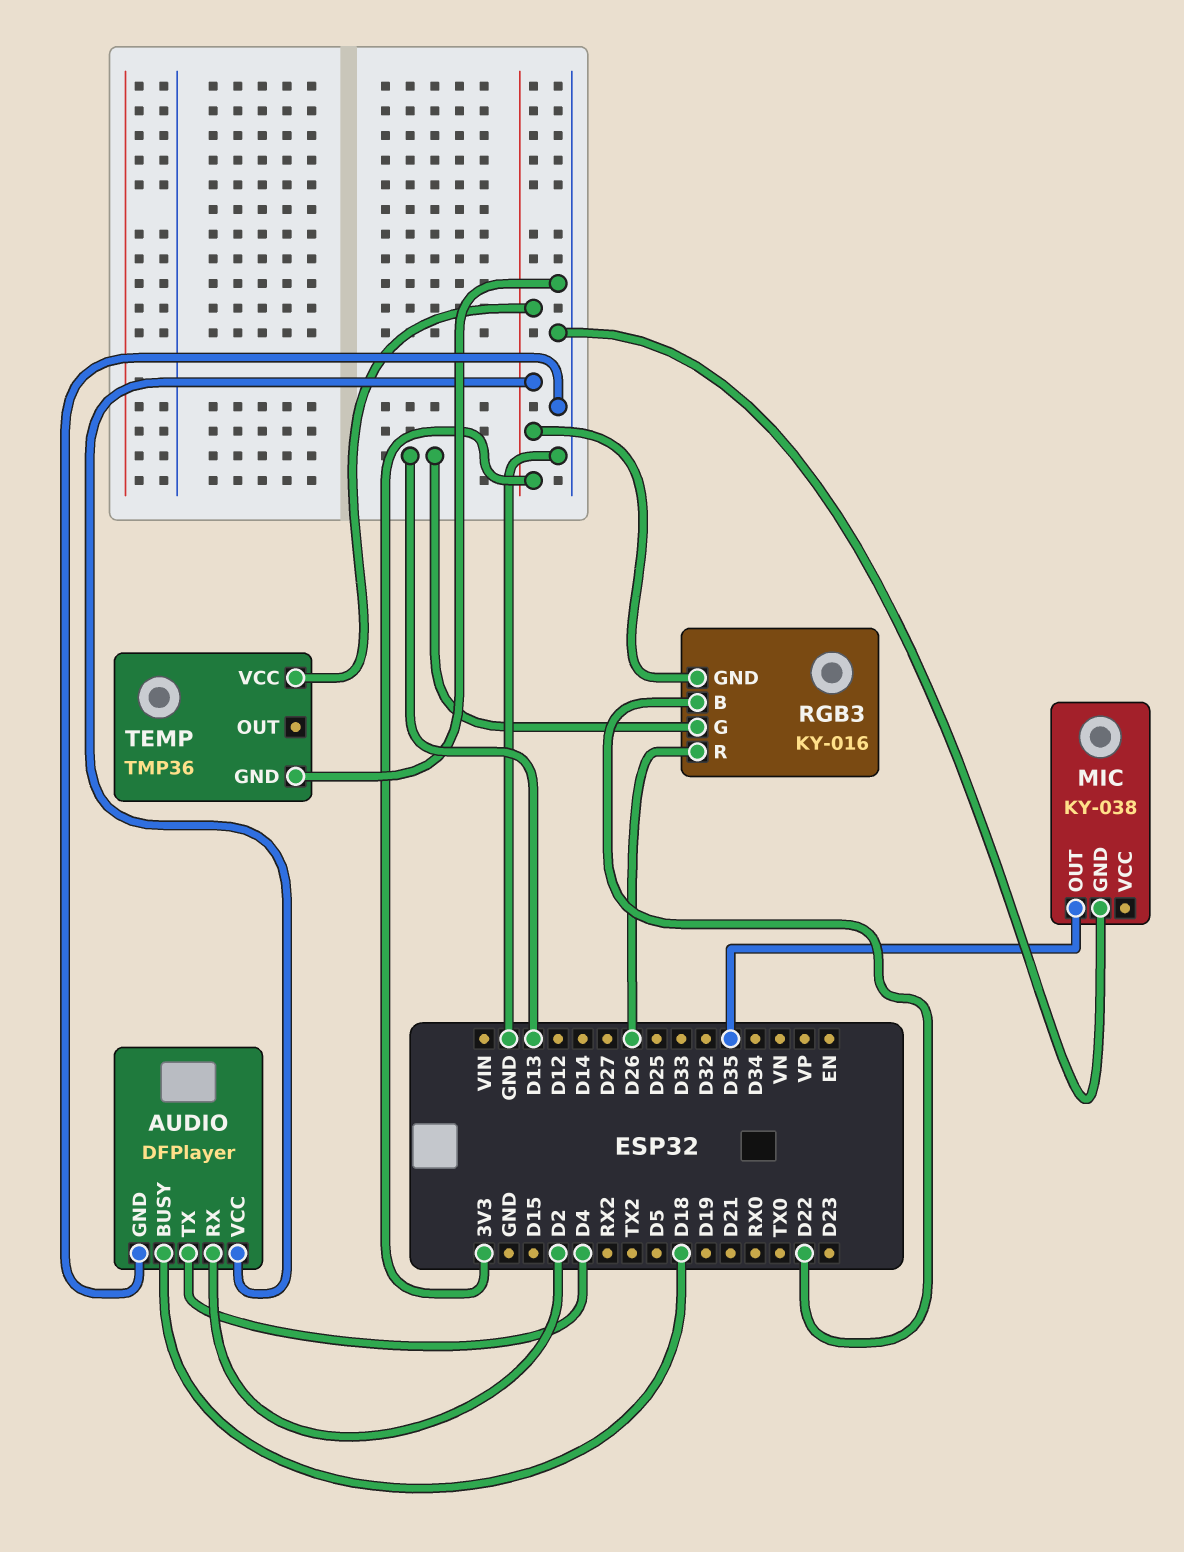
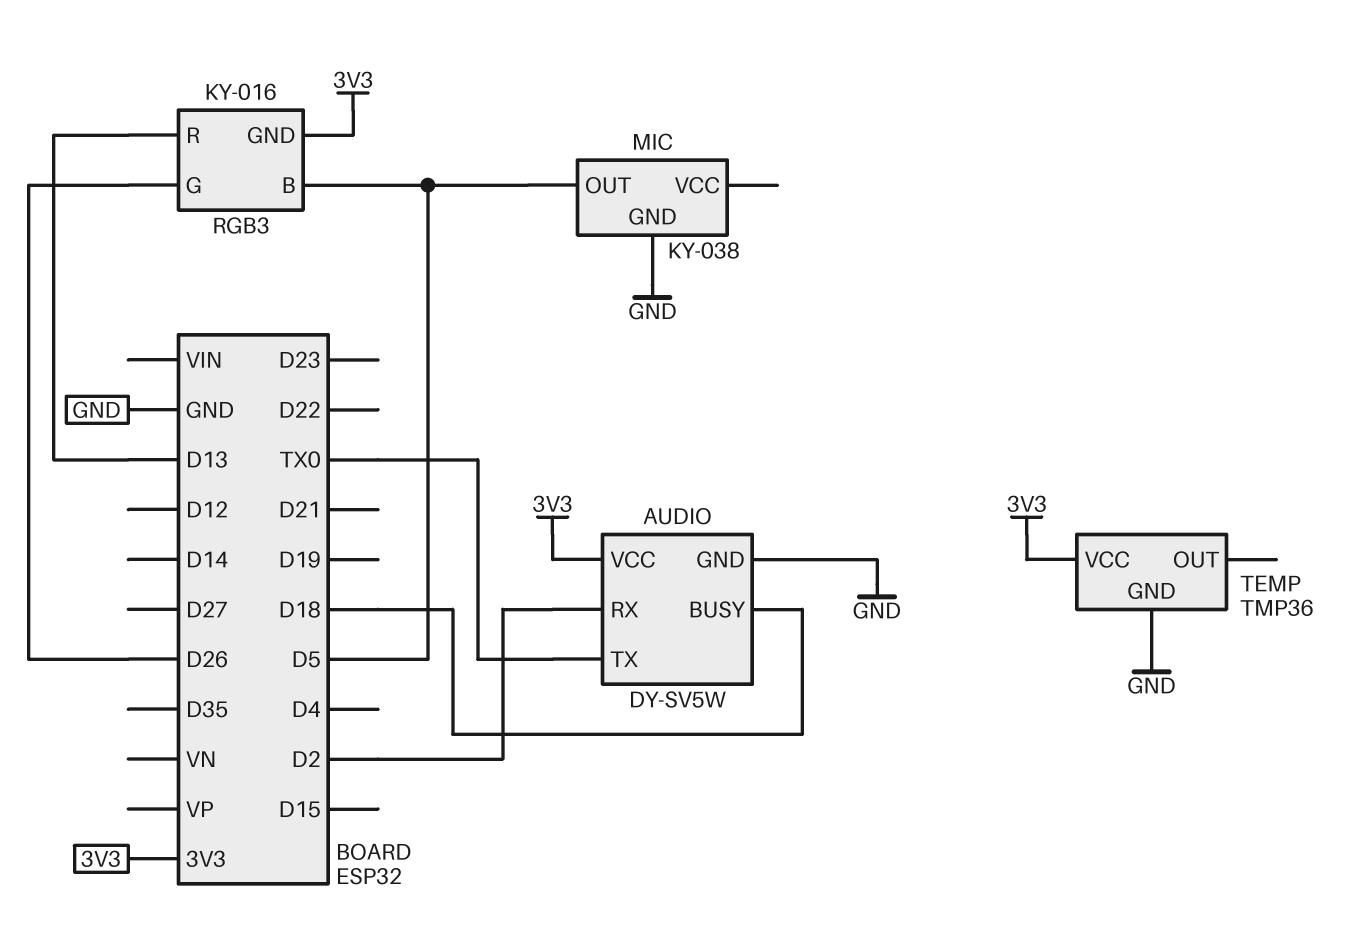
AUDIO: DFPlayer -> DY-SV5W
AUDIO pin TX: D4 -> TX0
MIC pin OUT: D35 -> D5
RGB3 pin B: D22 -> D5
RGB3 pin G: D13 -> D26
RGB3 pin R: D26 -> D13

